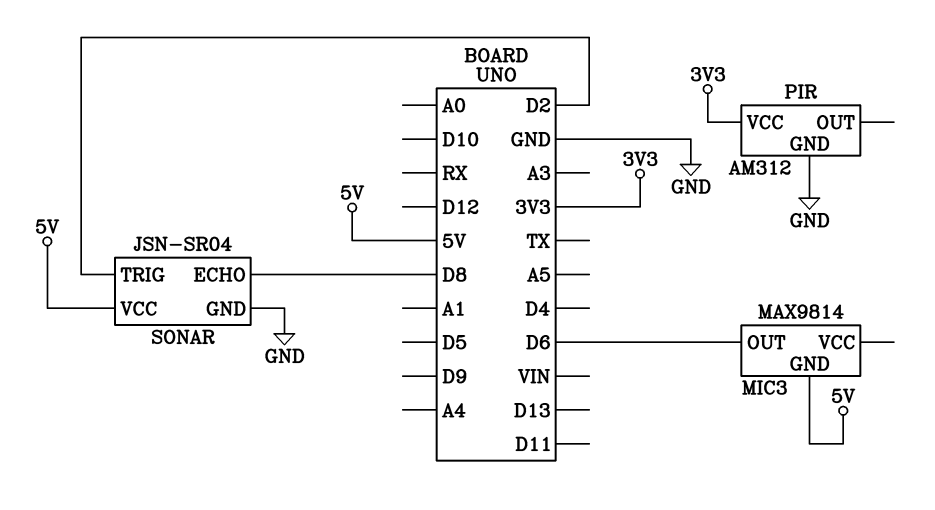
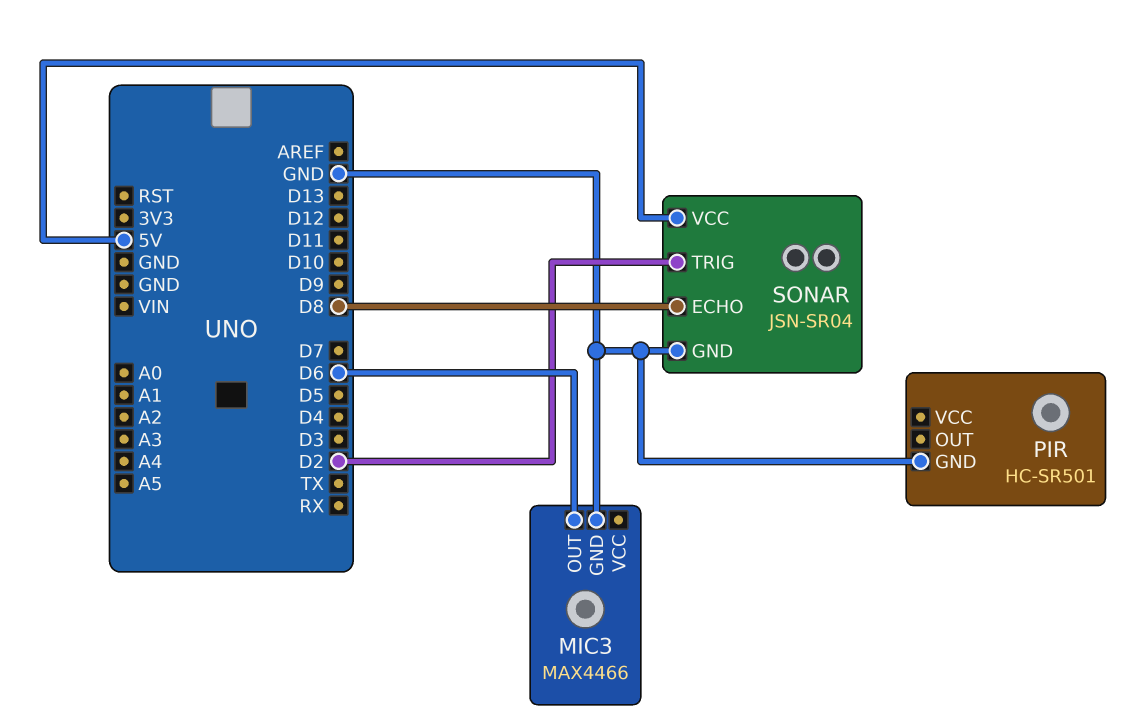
MIC3: MAX9814 -> MAX4466
MIC3 pin GND: 5V -> GND
PIR: AM312 -> HC-SR501
PIR pin VCC: 3V3 -> none

